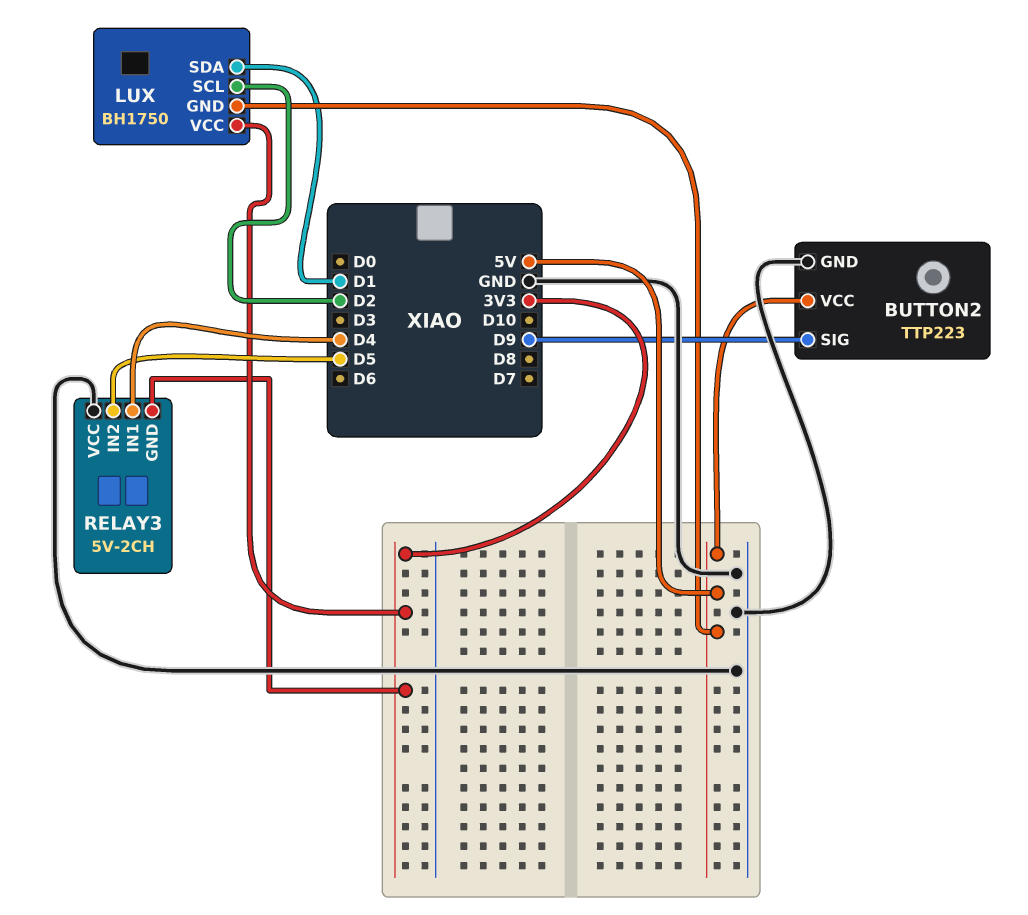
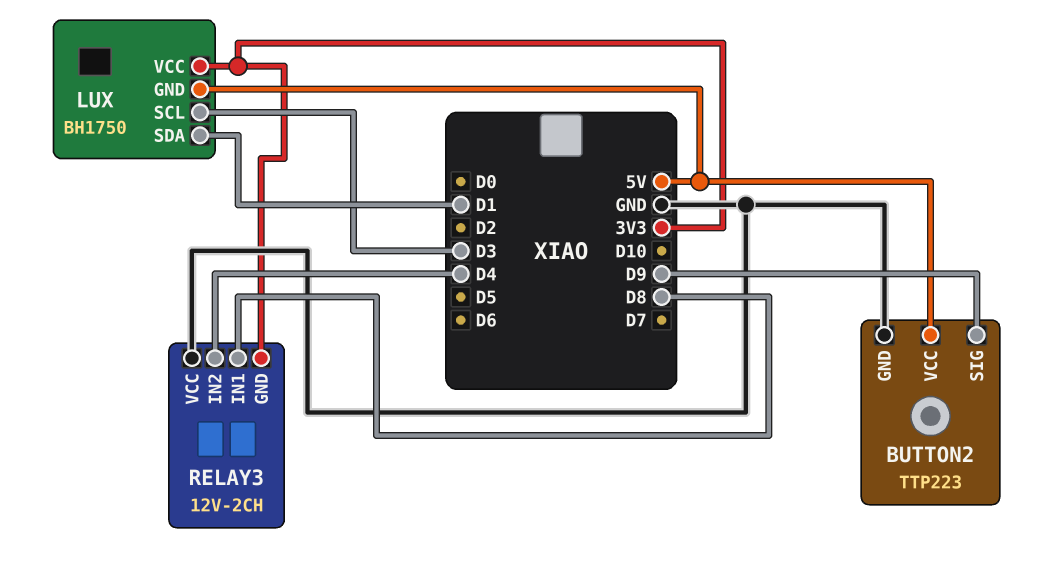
LUX pin SCL: D2 -> D3
RELAY3: 5V-2CH -> 12V-2CH
RELAY3 pin IN1: D4 -> D8
RELAY3 pin IN2: D5 -> D4

